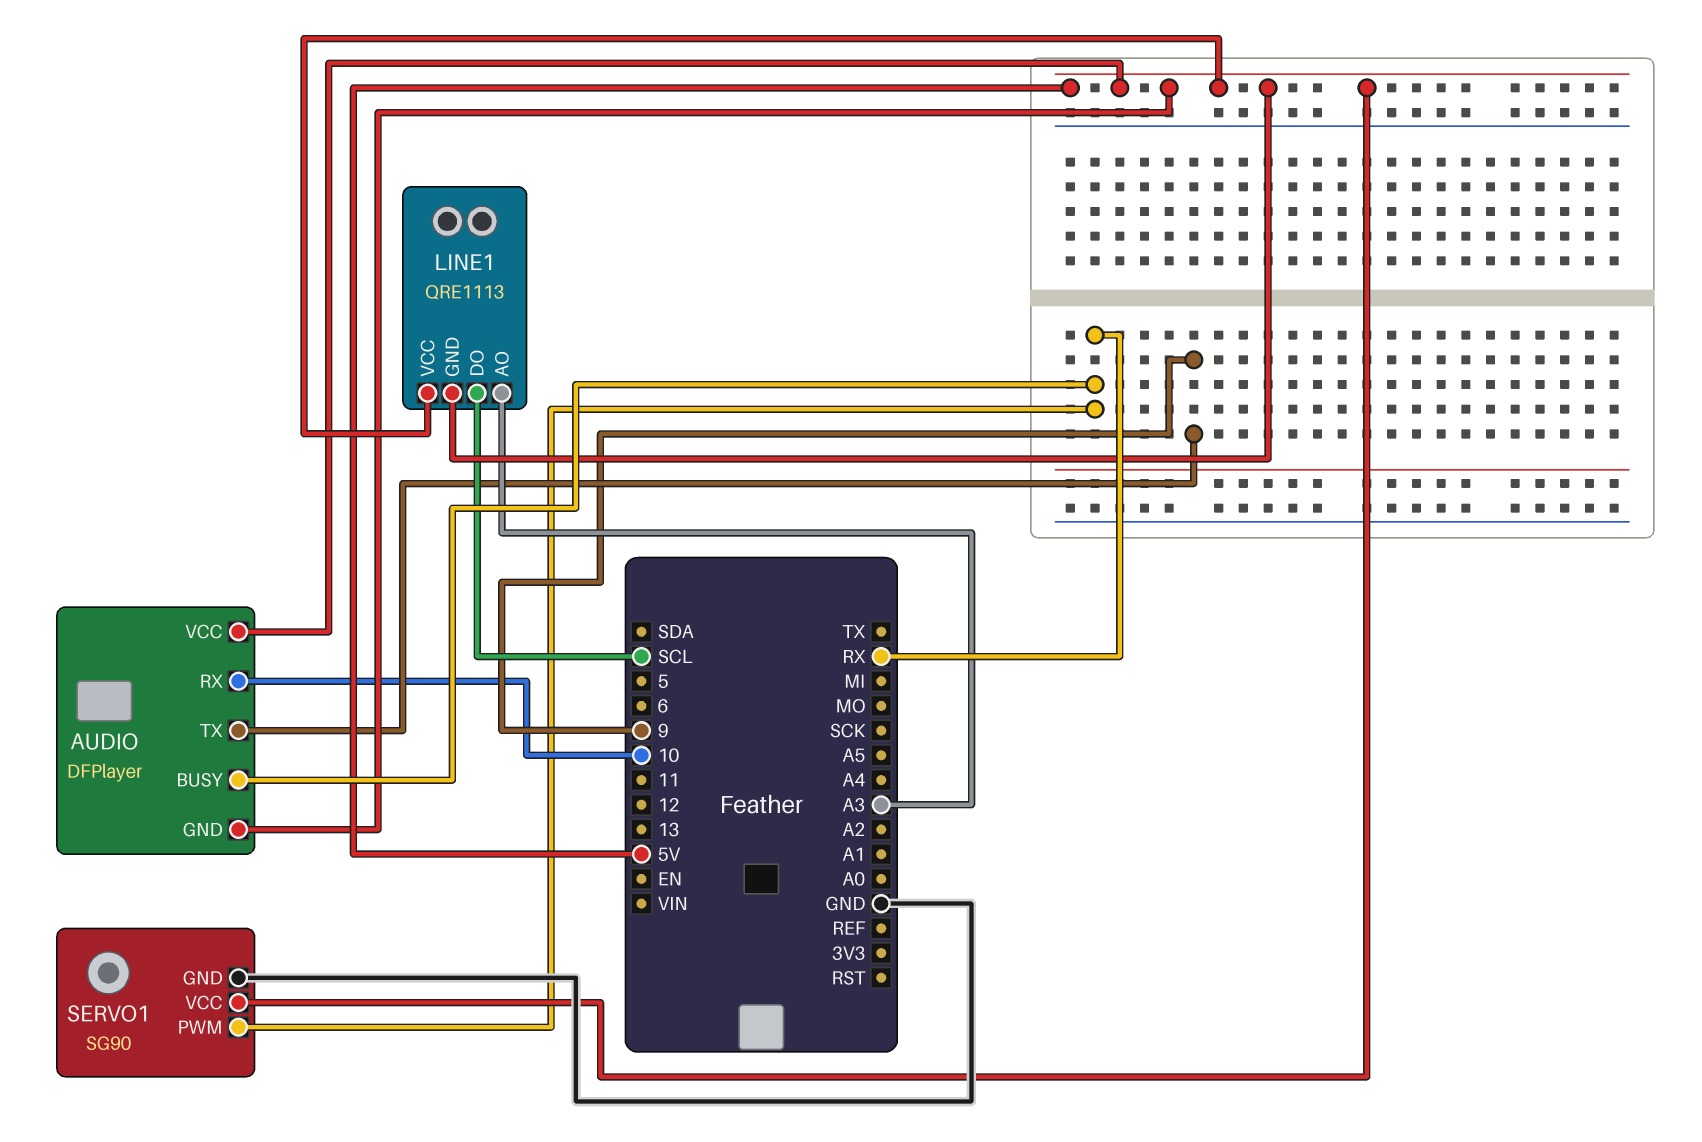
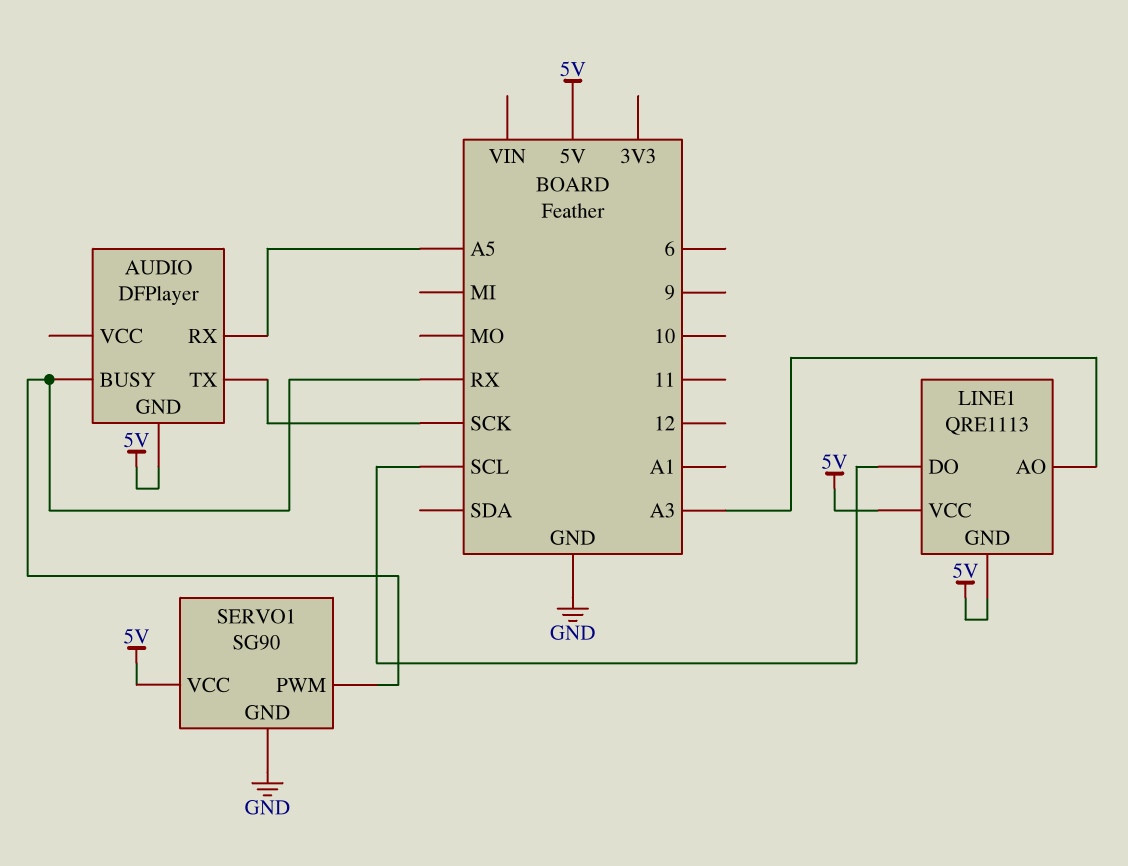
AUDIO pin RX: 10 -> A5
AUDIO pin TX: 9 -> SCK
AUDIO pin VCC: 5V -> none

